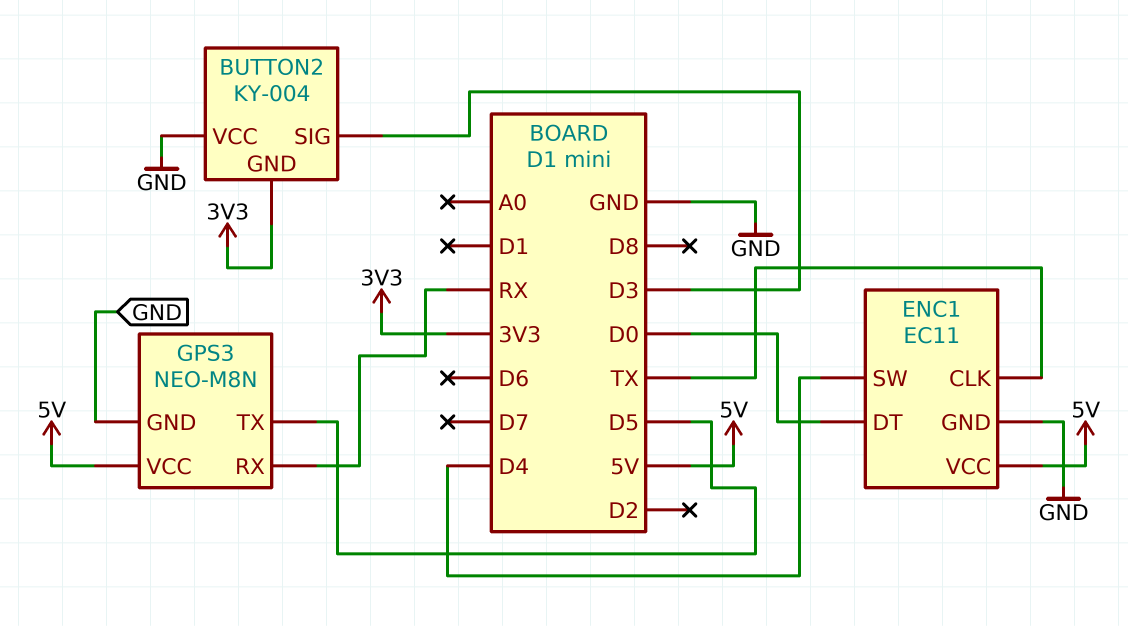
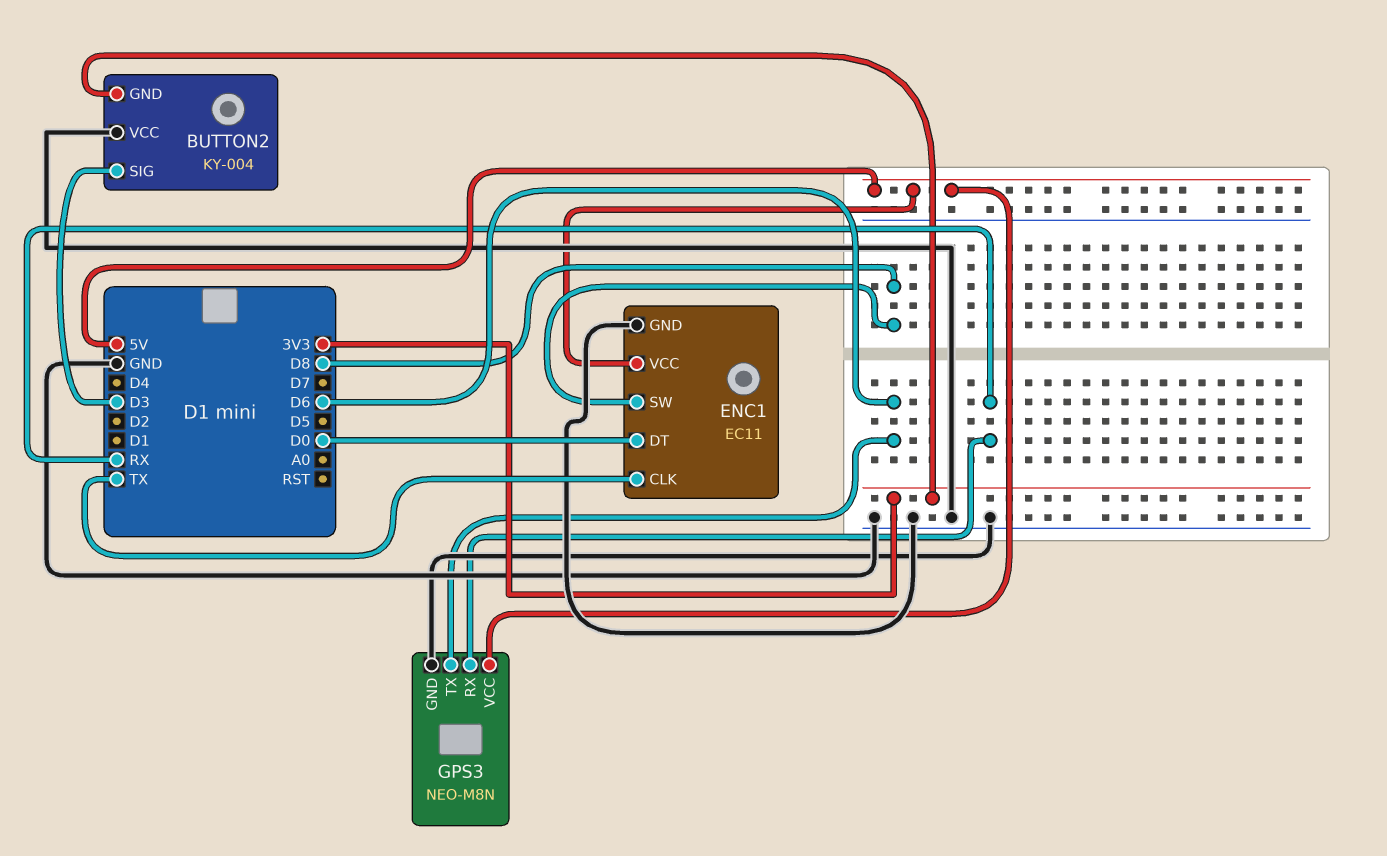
ENC1 pin SW: D4 -> D8
GPS3 pin TX: D5 -> D6

